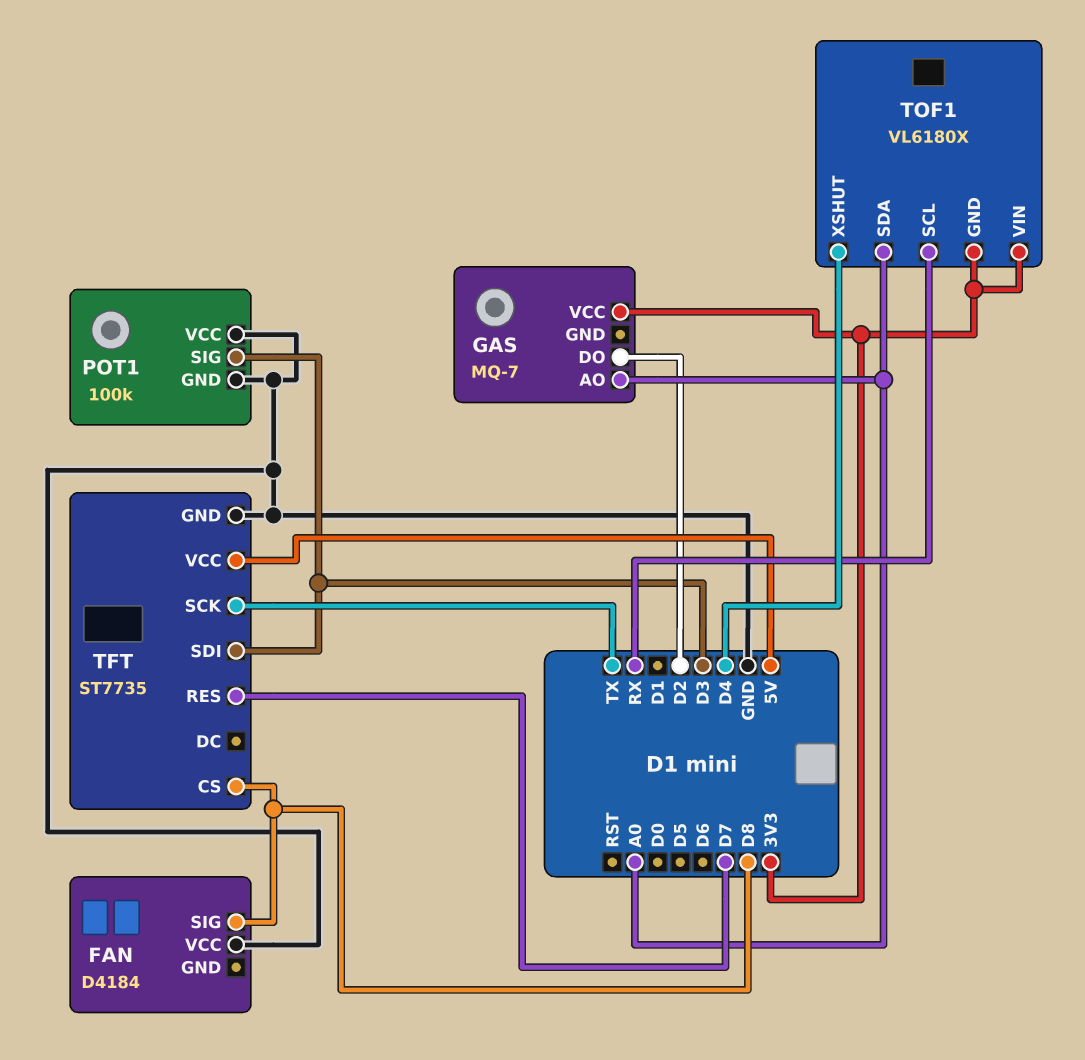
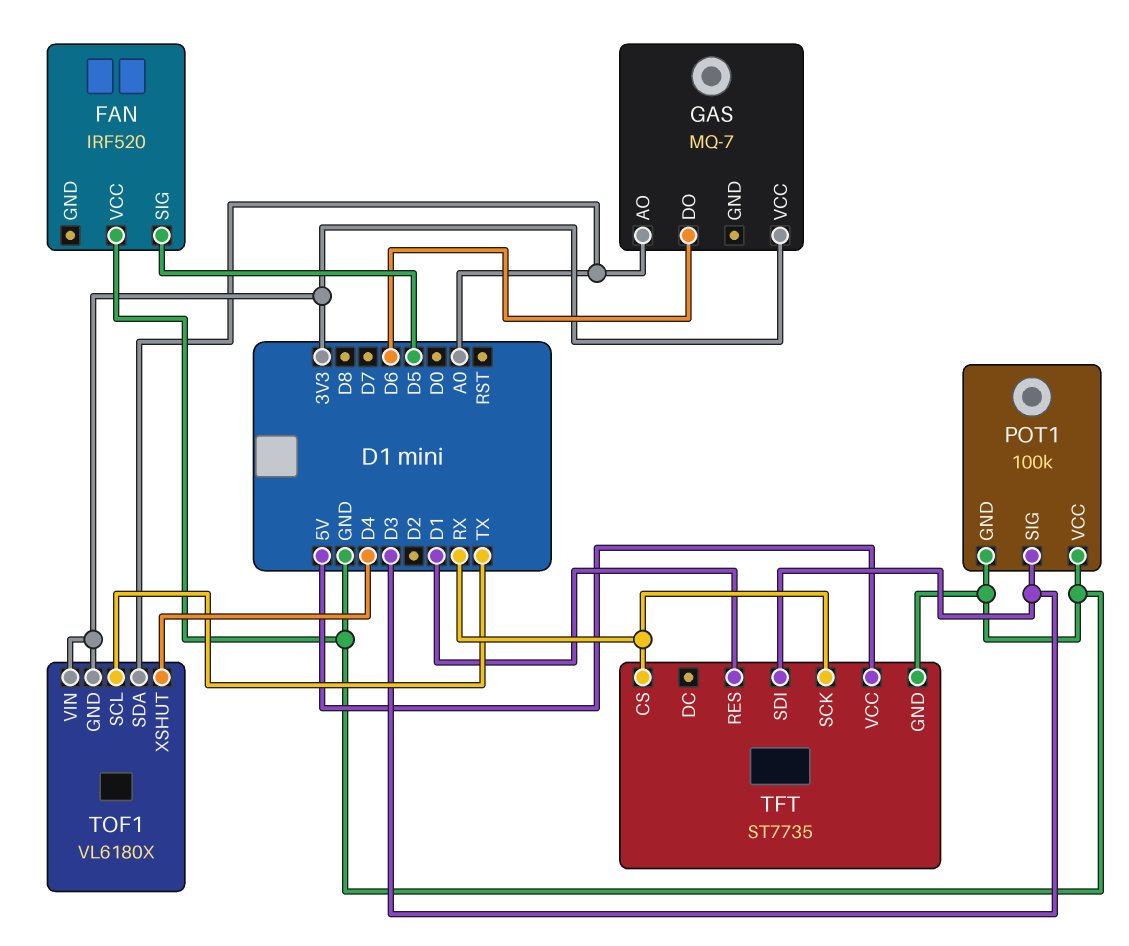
FAN: D4184 -> IRF520
FAN pin SIG: D8 -> D5
GAS pin DO: D2 -> D6
TFT pin CS: D8 -> RX
TFT pin RES: D7 -> D1
TFT pin SCK: TX -> RX
TOF1 pin SCL: RX -> TX

